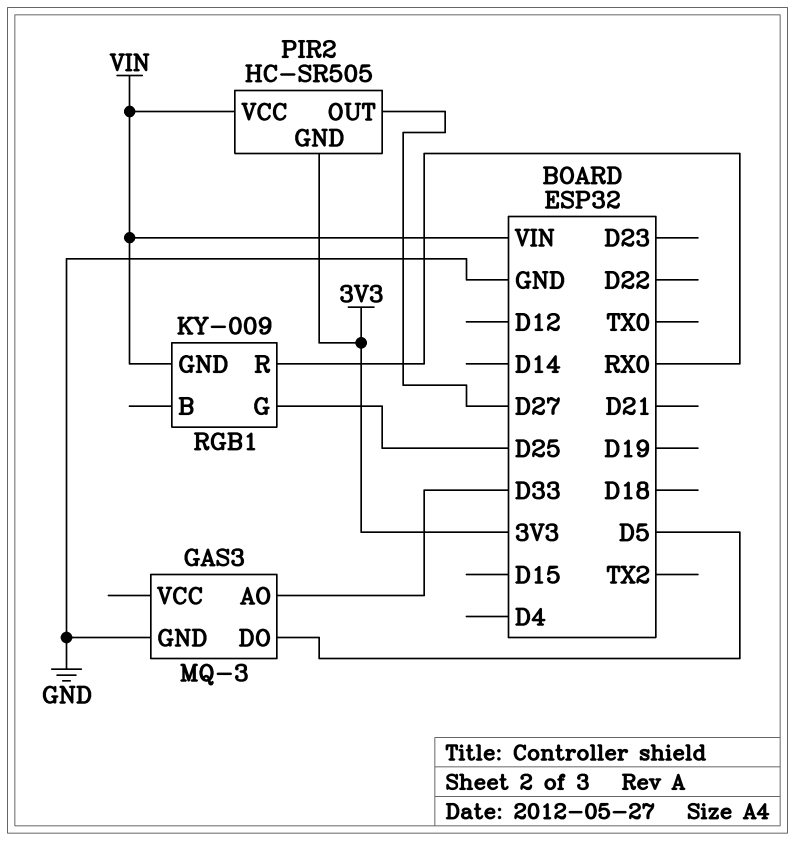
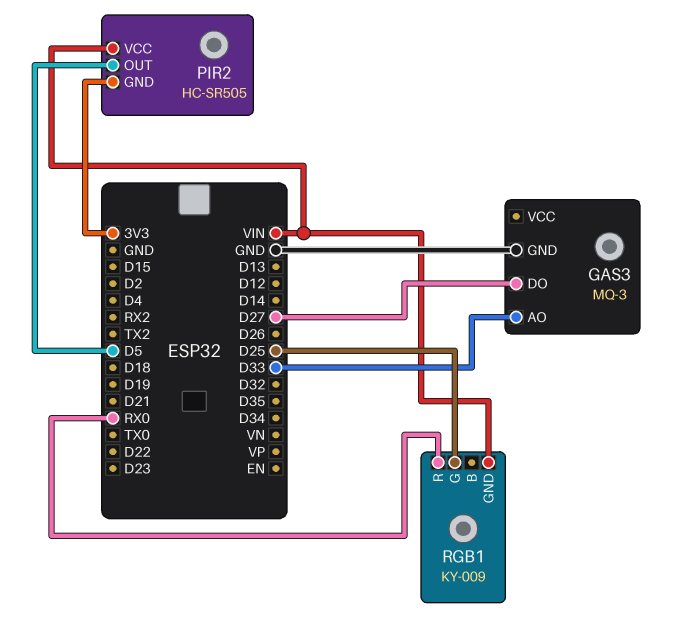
GAS3 pin DO: D5 -> D27
PIR2 pin OUT: D27 -> D5

